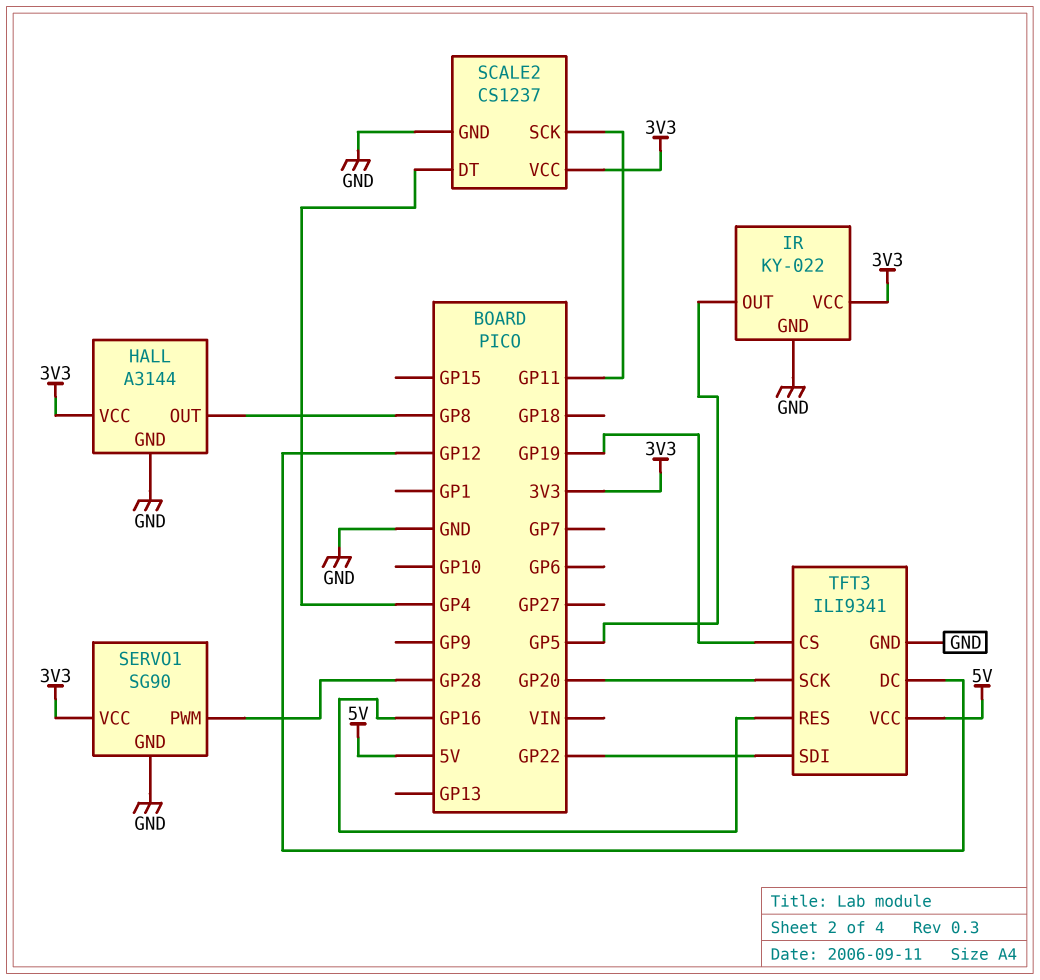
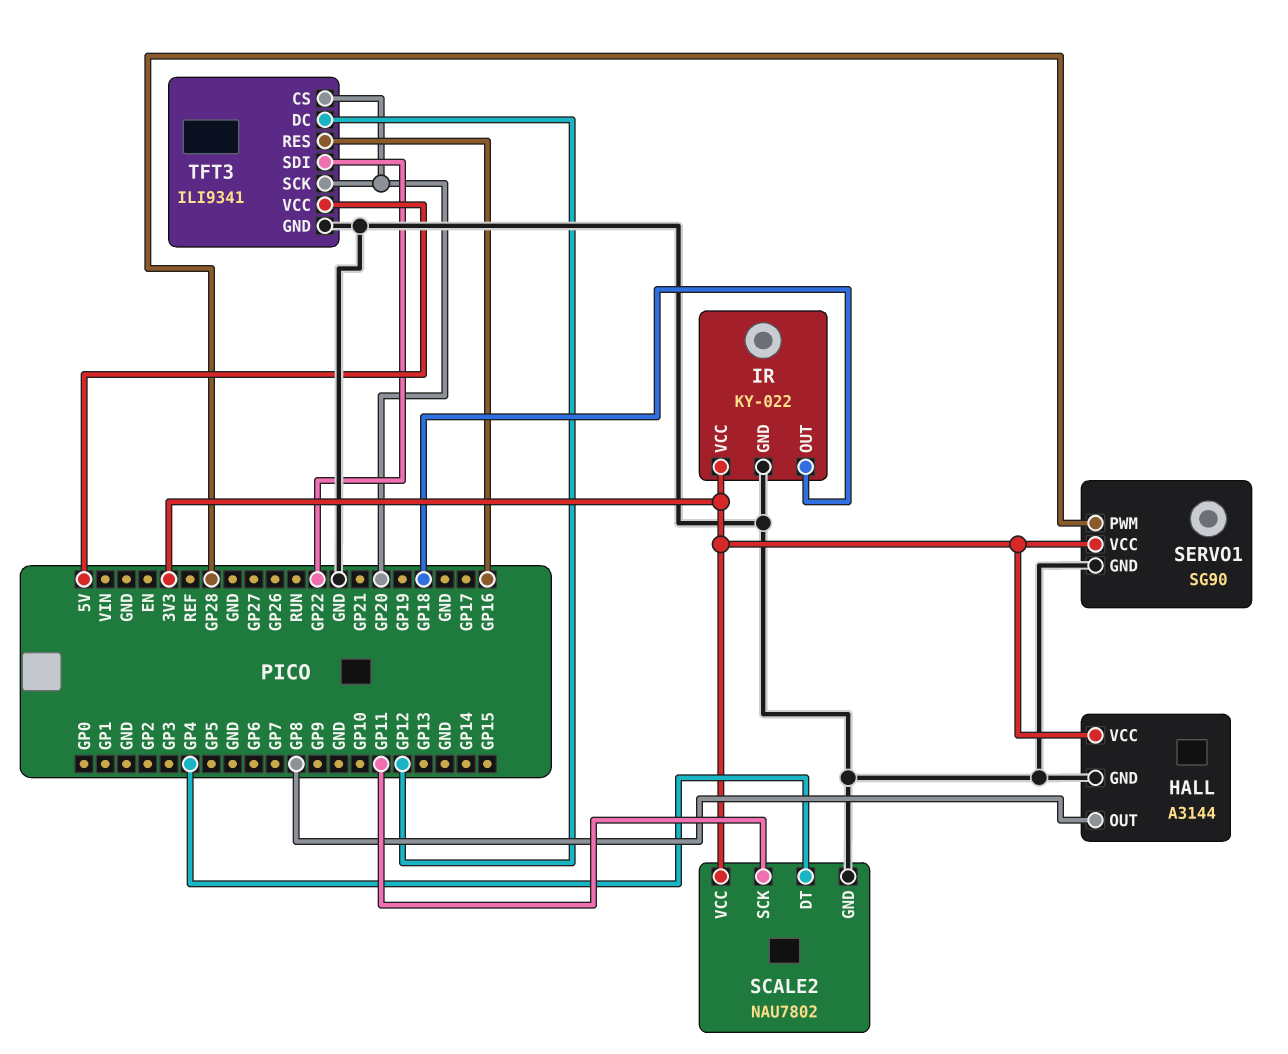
IR pin OUT: GP5 -> GP18
SCALE2: CS1237 -> NAU7802
TFT3 pin CS: GP19 -> GP20

